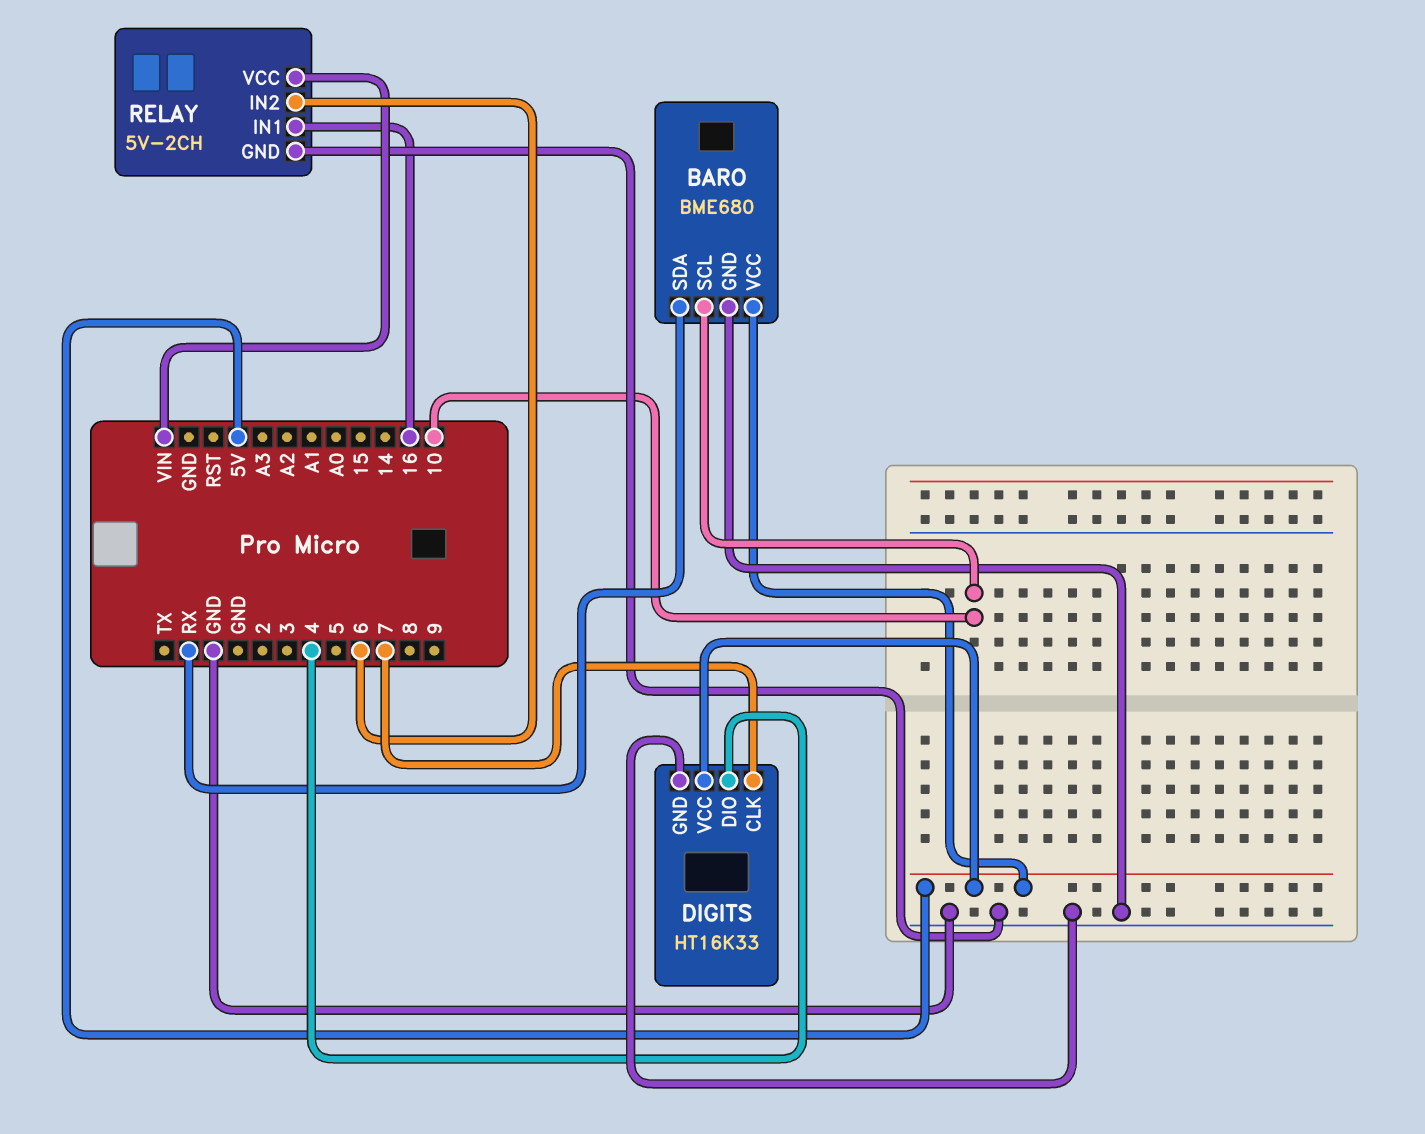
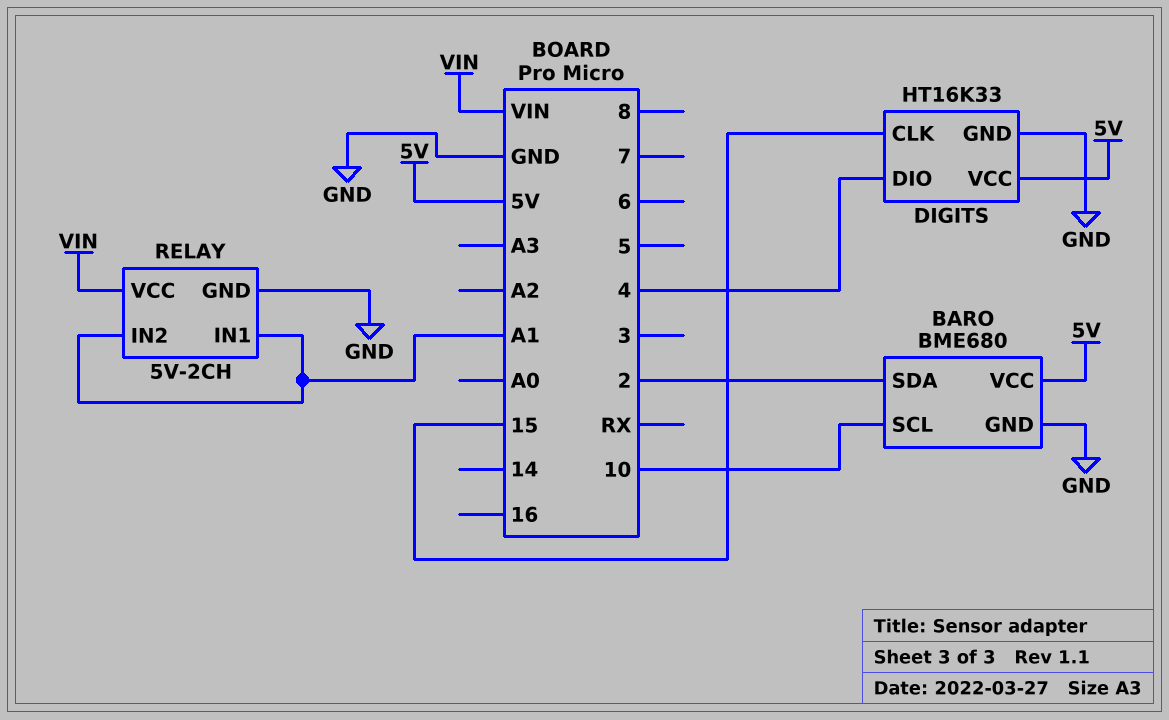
BARO pin SDA: RX -> 2
DIGITS pin CLK: 7 -> 15
RELAY pin IN1: 16 -> A1
RELAY pin IN2: 6 -> A1

